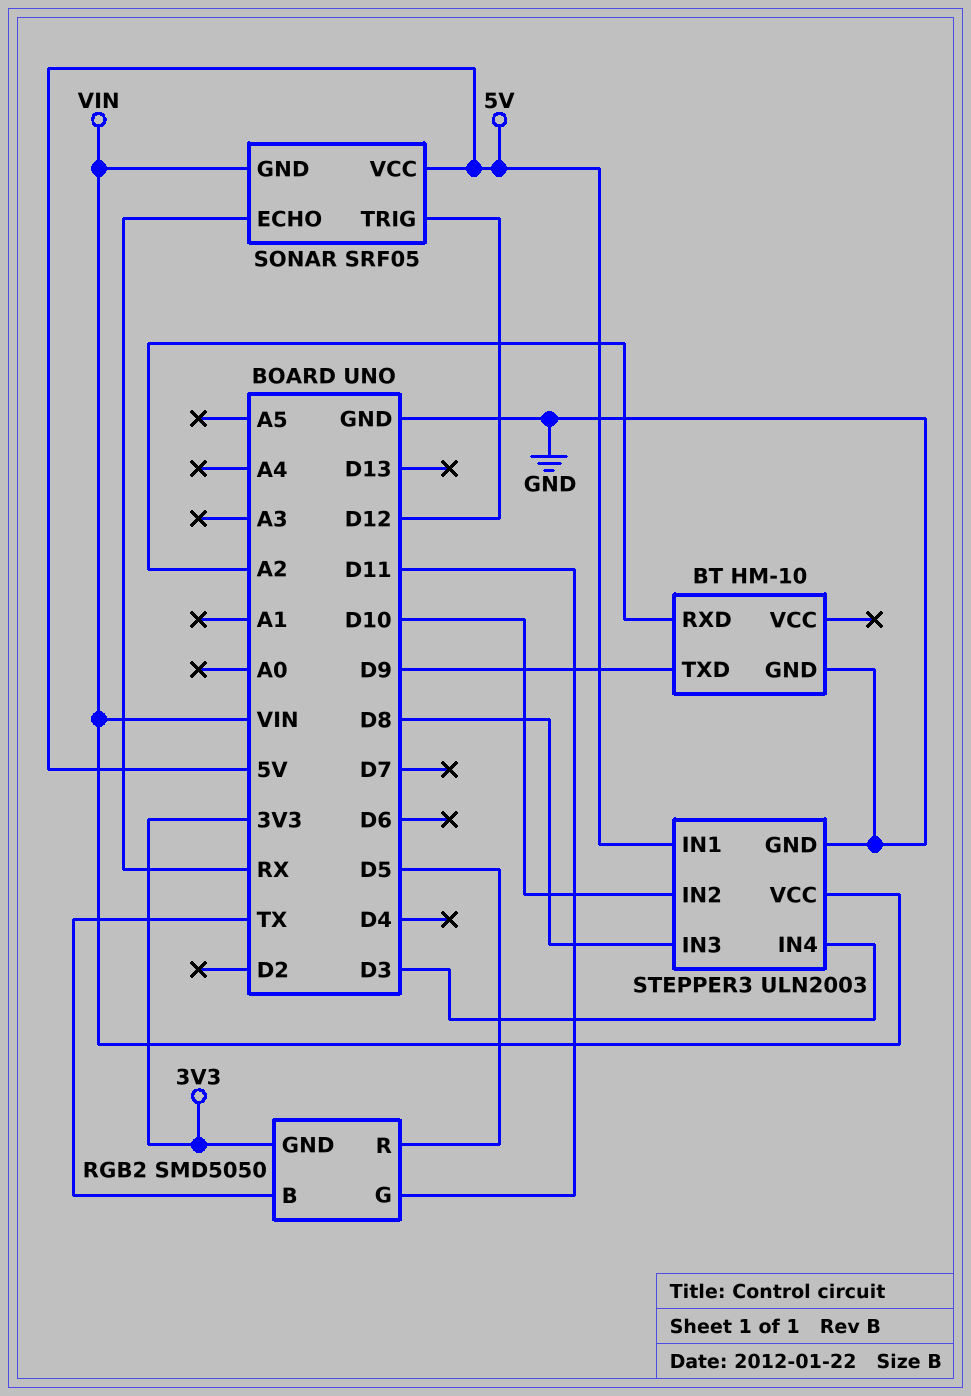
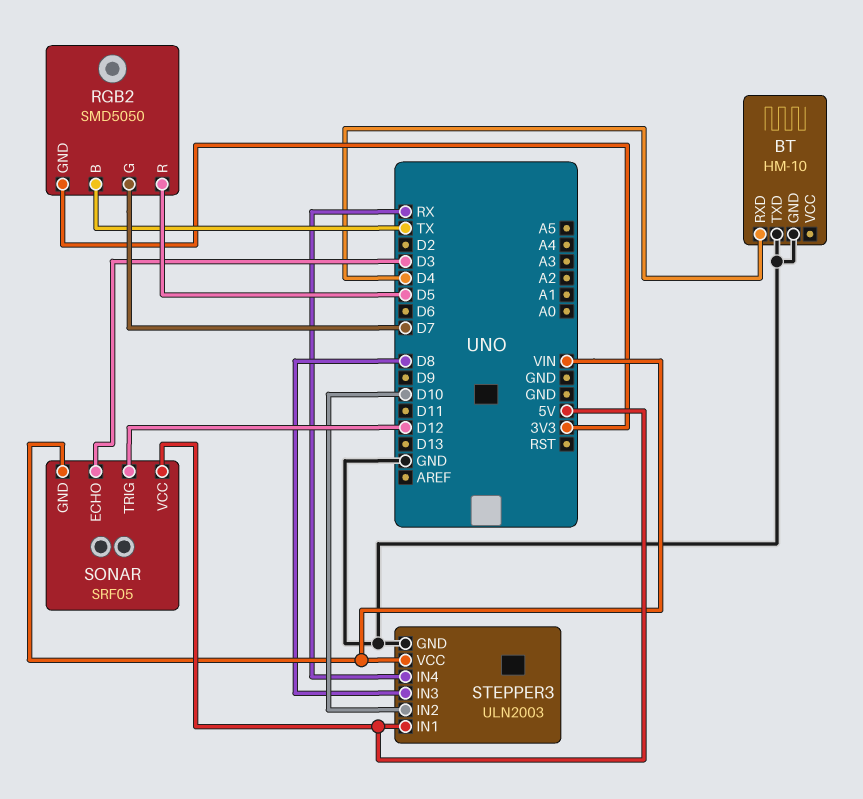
BT pin RXD: A2 -> D4
BT pin TXD: D9 -> GND
RGB2 pin G: D11 -> D7
SONAR pin ECHO: RX -> D3
STEPPER3 pin IN4: D3 -> RX

